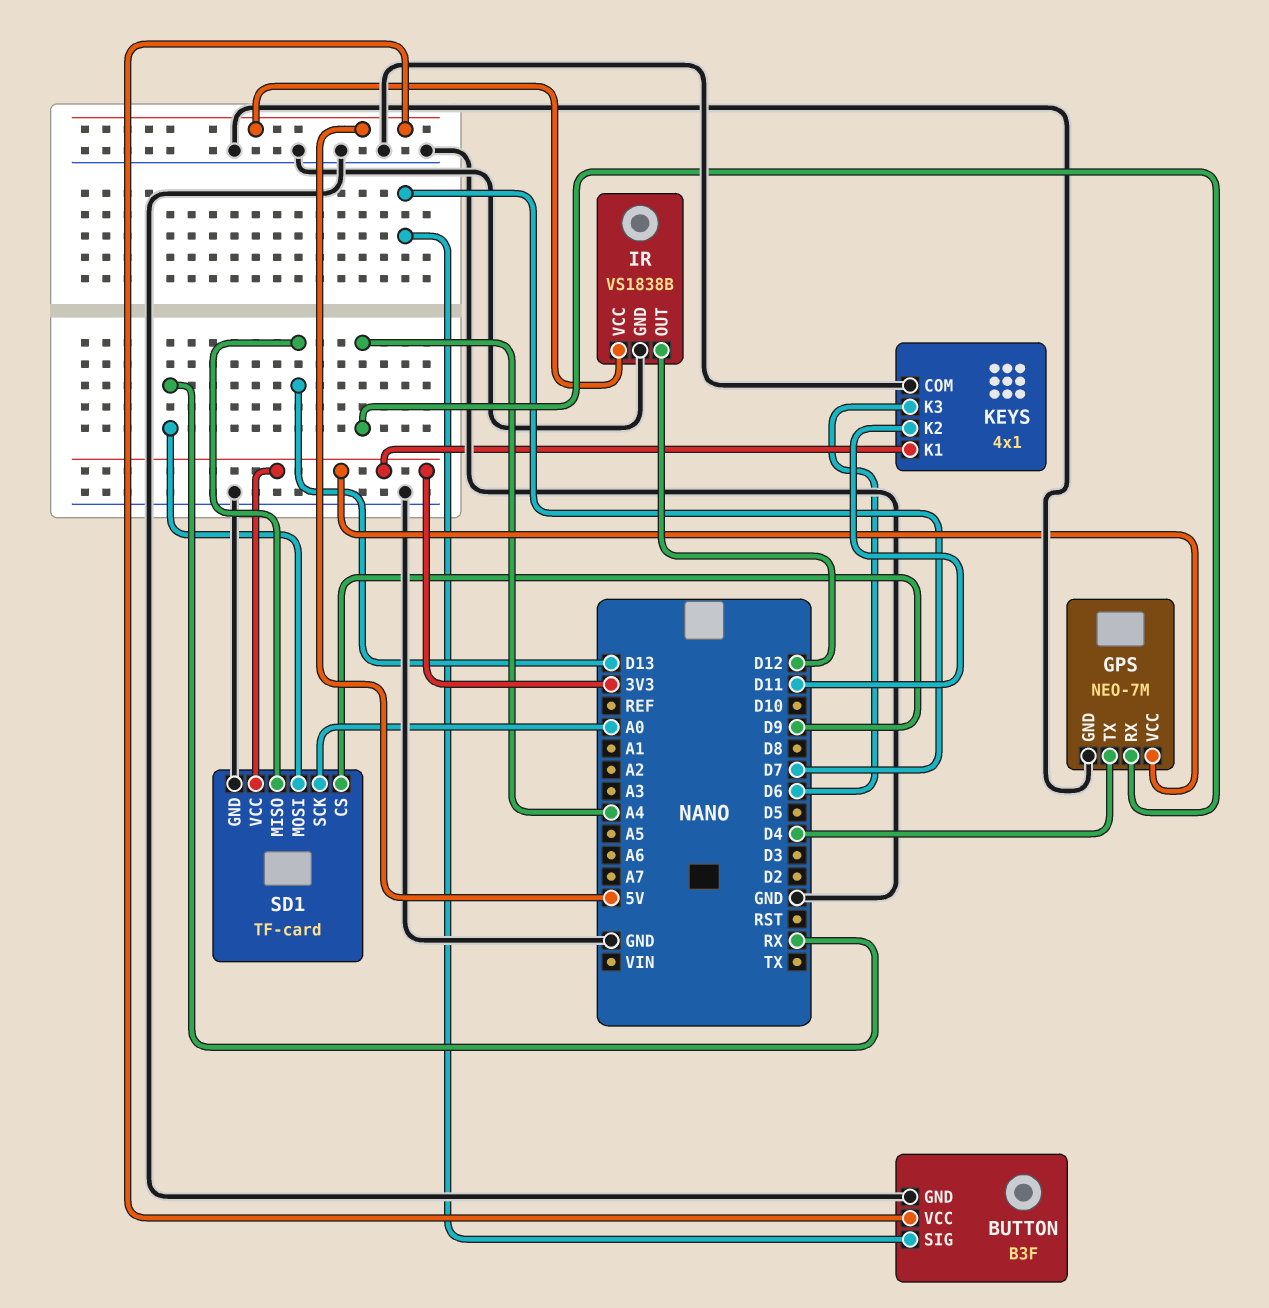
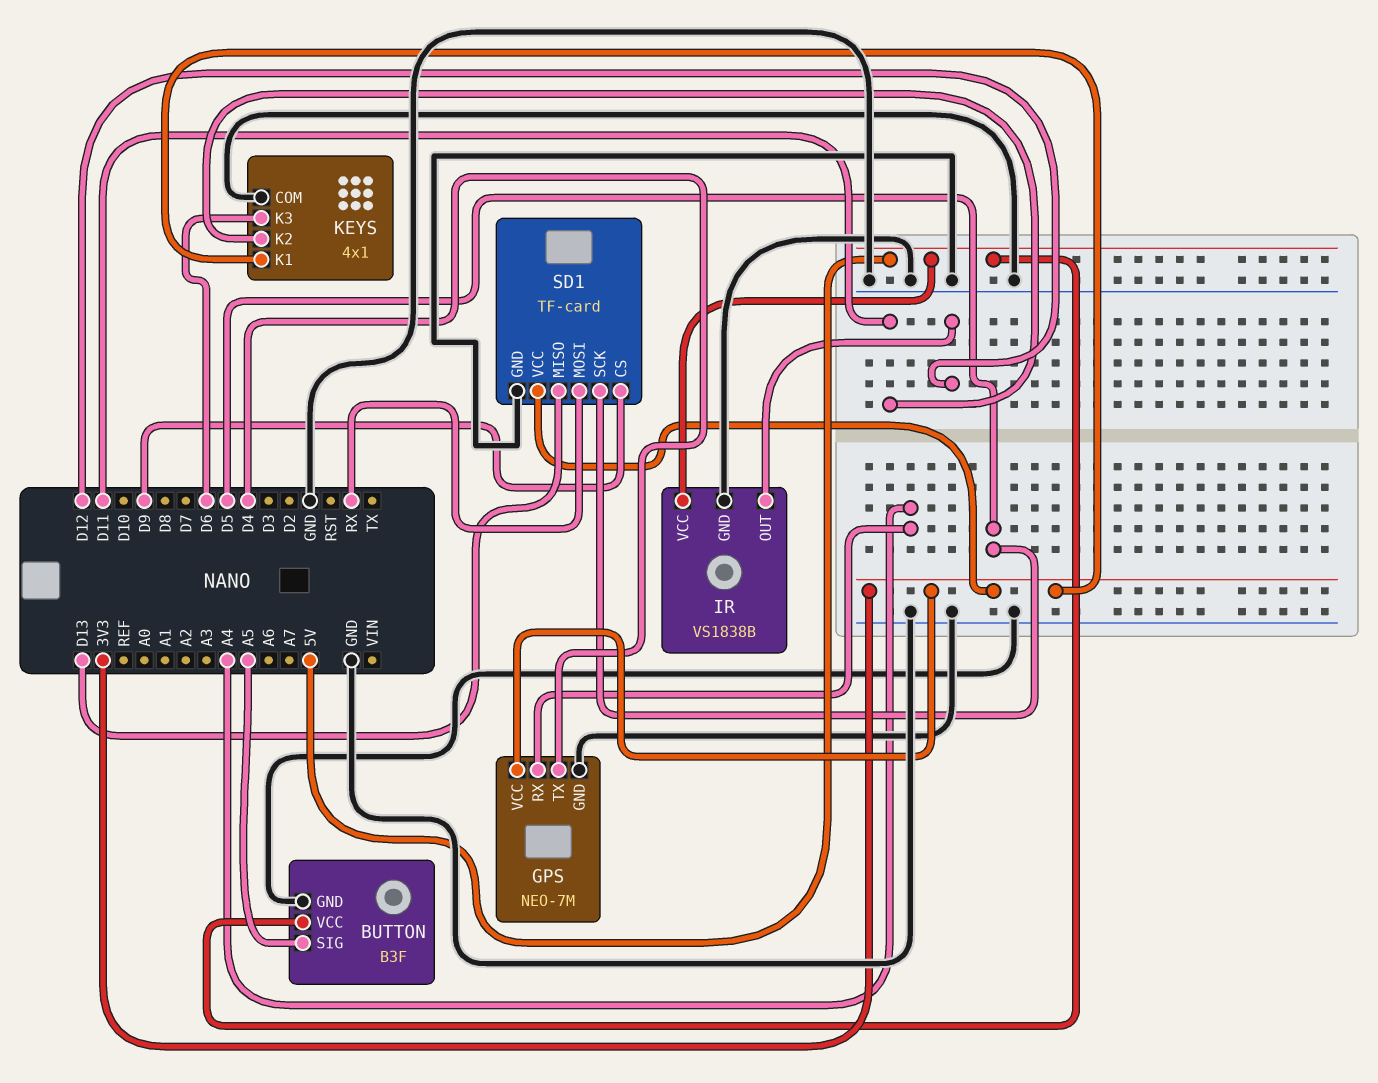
BUTTON pin SIG: D7 -> A5
SD1 pin SCK: A0 -> D5

